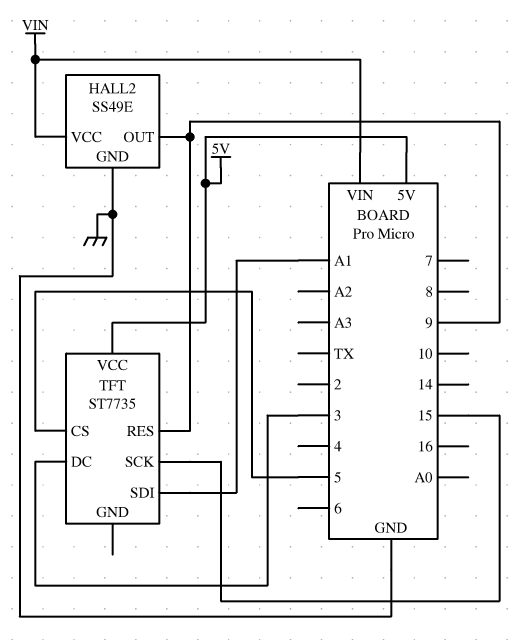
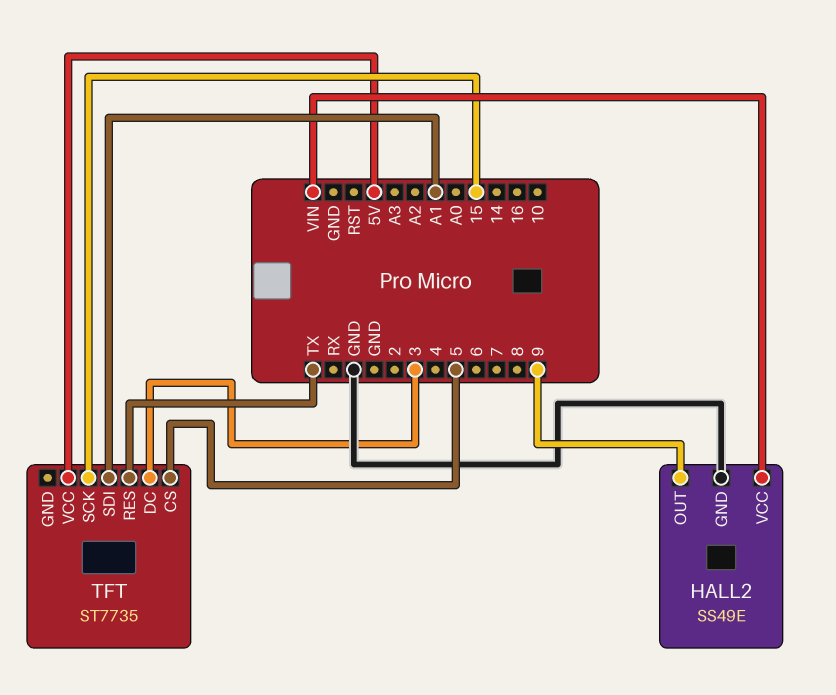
TFT pin RES: 9 -> TX

